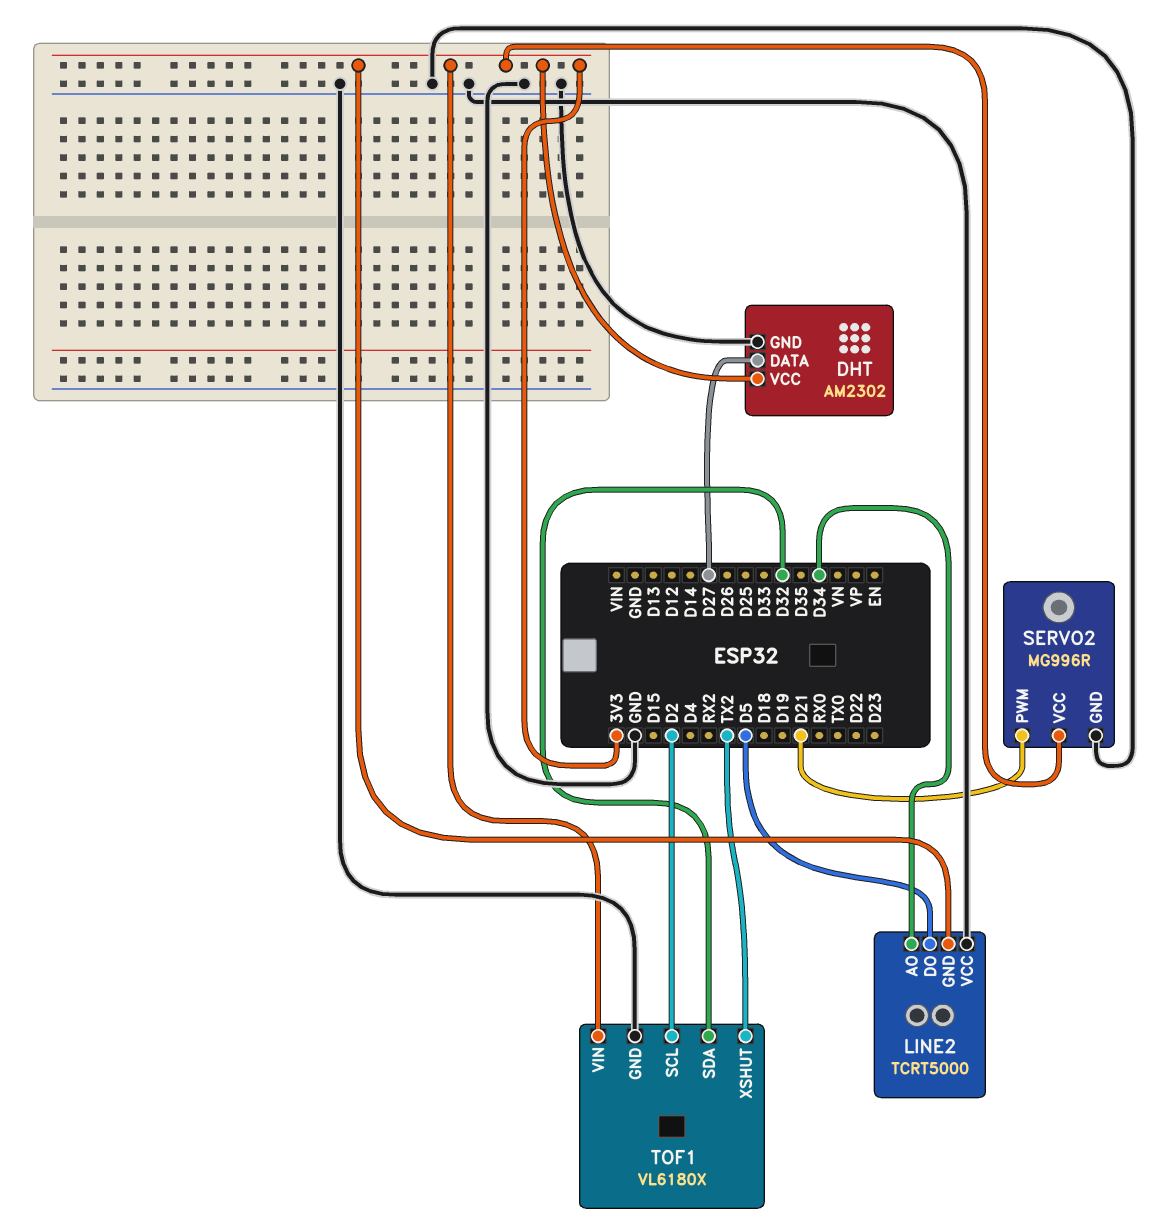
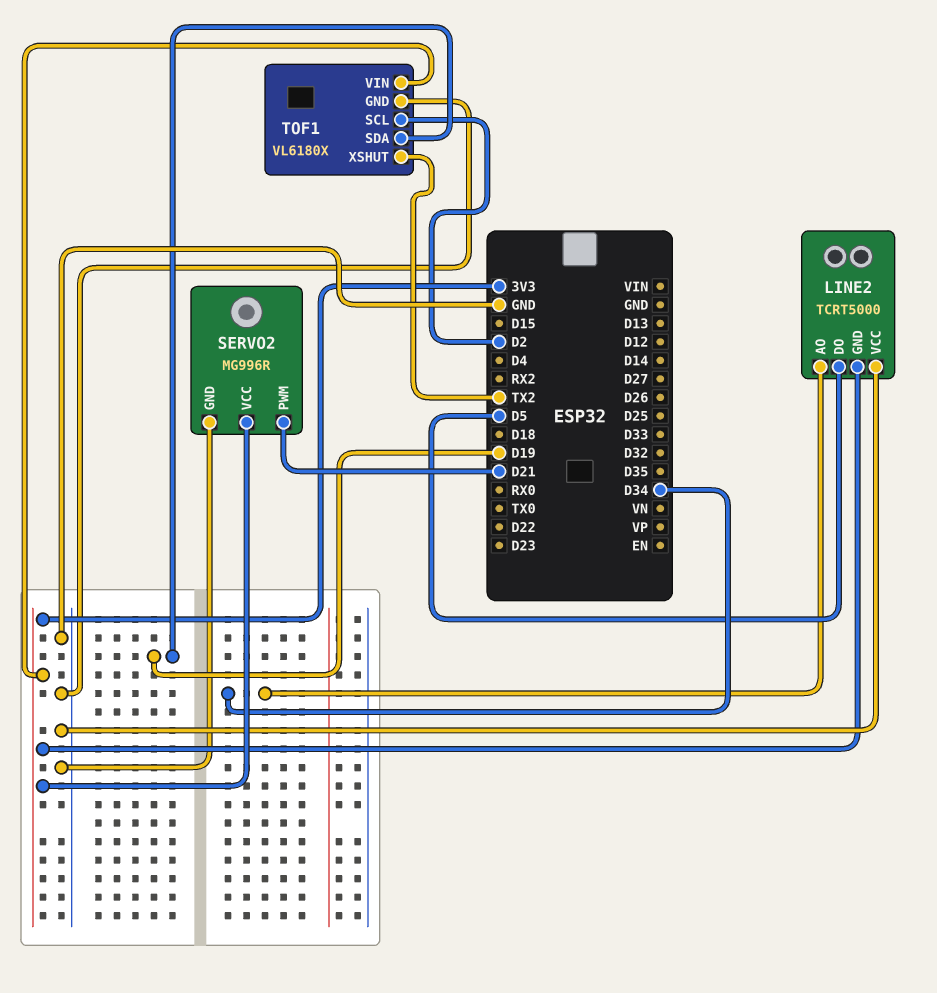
DHT: AM2302 -> none
DHT pin DATA: D27 -> none
DHT pin GND: GND -> none
DHT pin VCC: 3V3 -> none
TOF1 pin SDA: D32 -> D19

